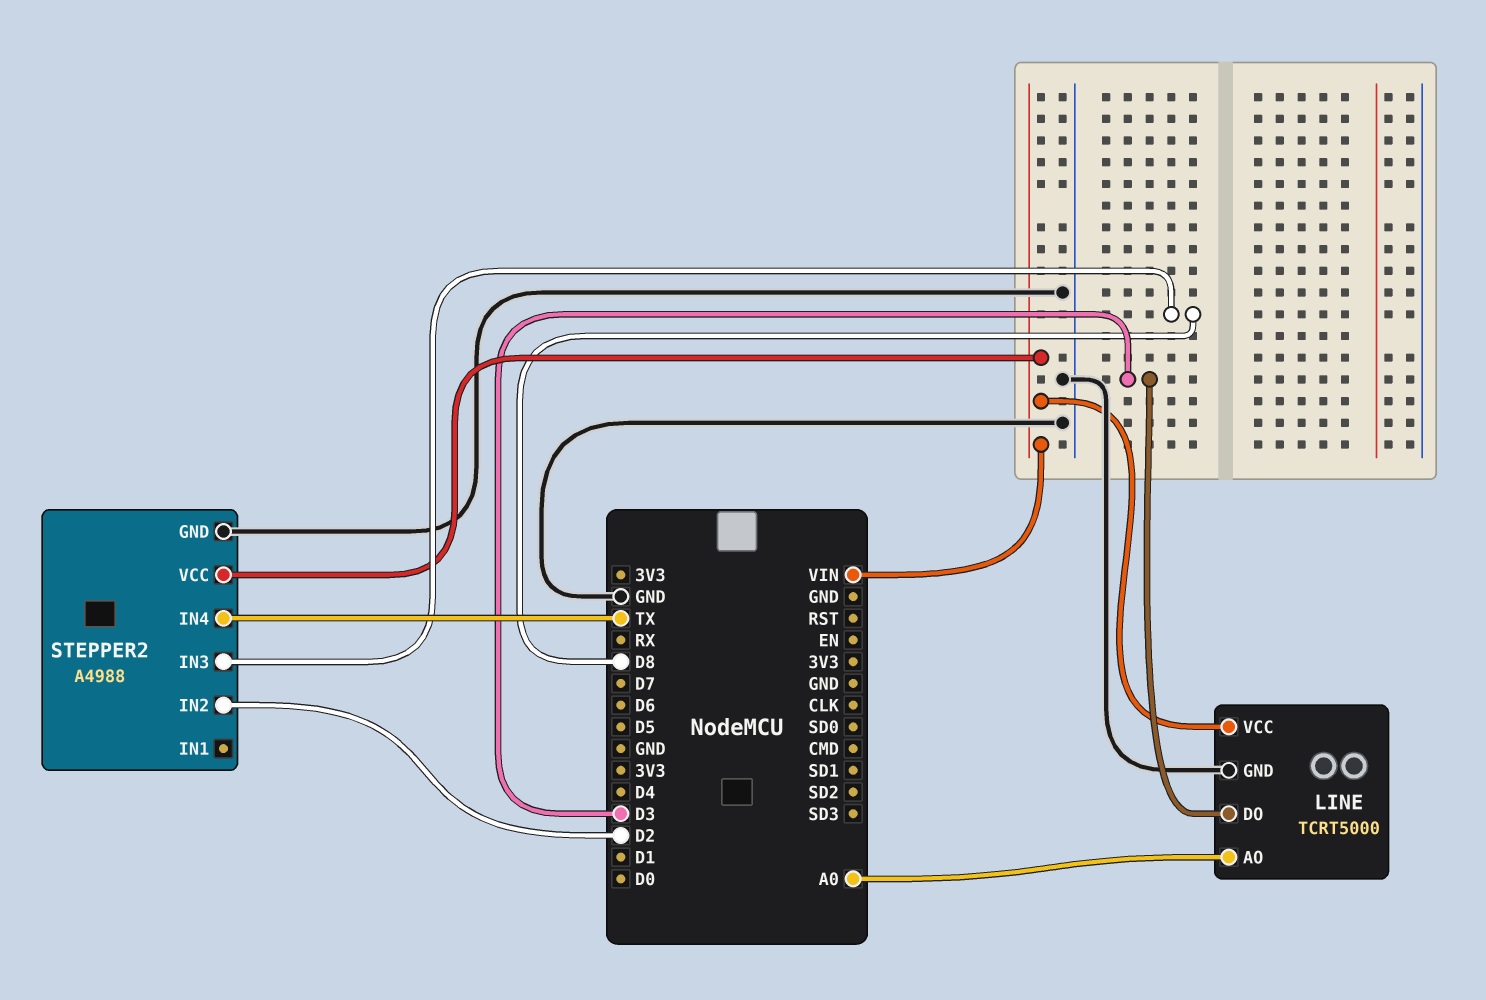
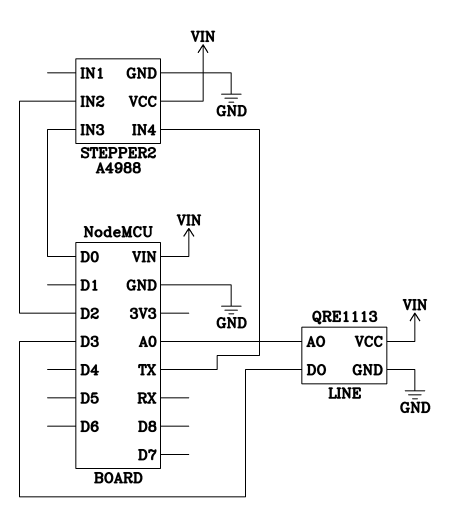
LINE: TCRT5000 -> QRE1113
STEPPER2 pin IN3: D8 -> D0

